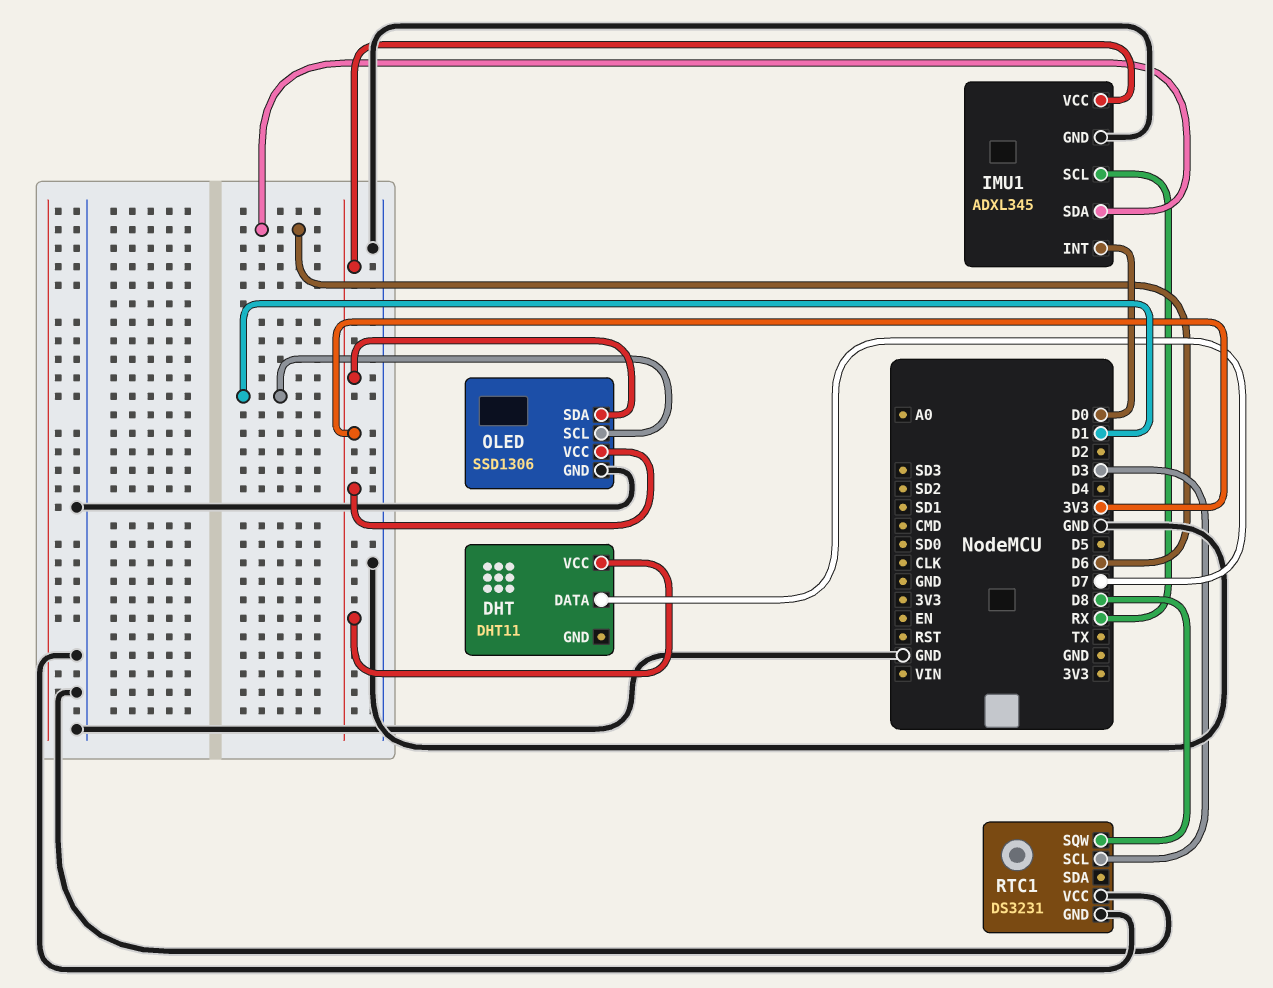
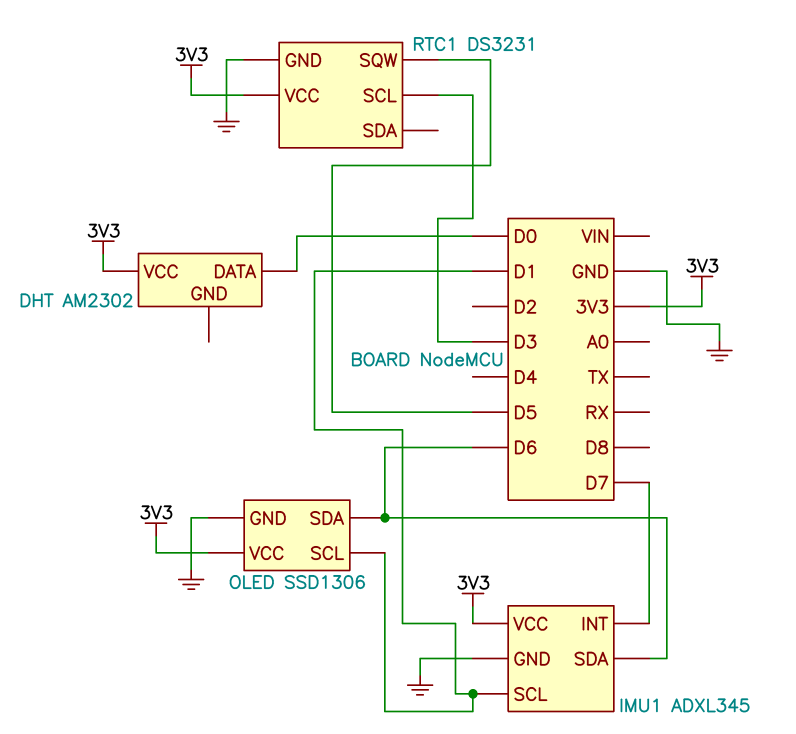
DHT: DHT11 -> AM2302
DHT pin DATA: D7 -> D0
IMU1 pin INT: D0 -> D7
IMU1 pin SCL: RX -> D1
OLED pin SDA: 3V3 -> D6
RTC1 pin SQW: D8 -> D5
RTC1 pin VCC: GND -> 3V3

